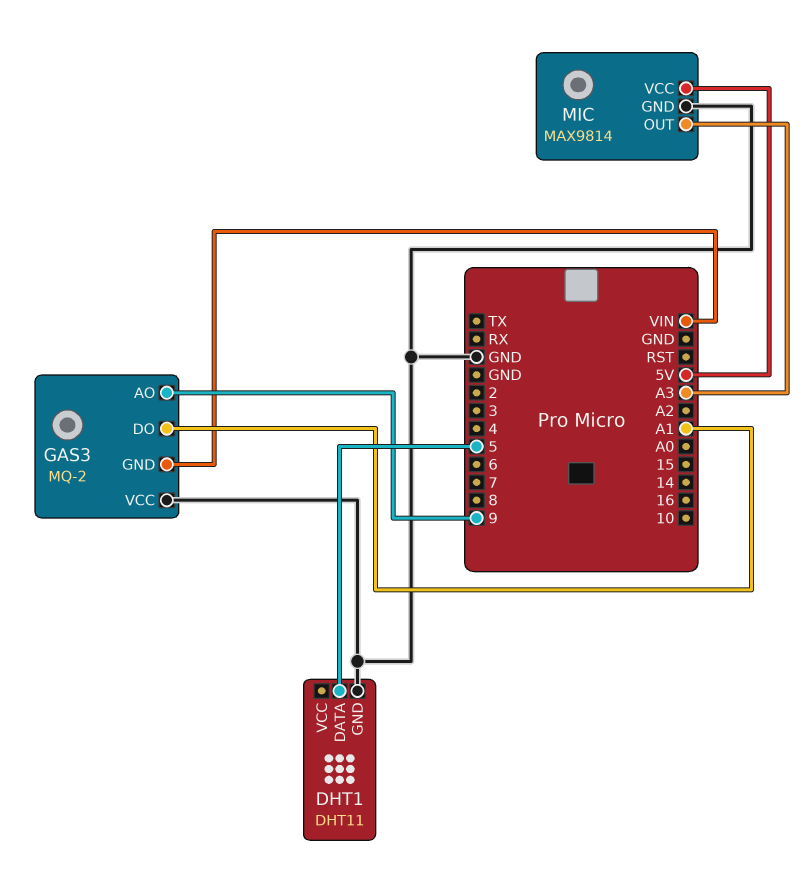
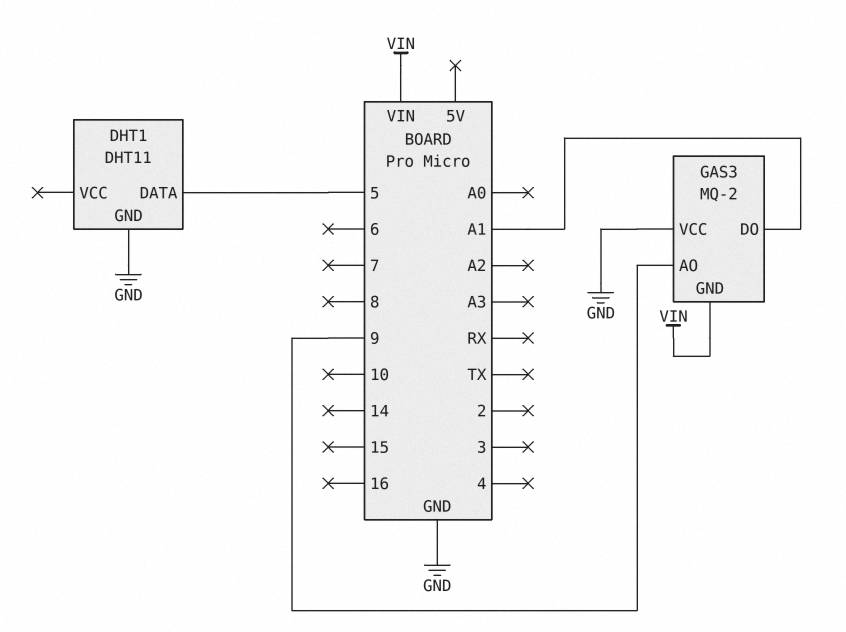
MIC: MAX9814 -> none
MIC pin GND: GND -> none
MIC pin OUT: A3 -> none
MIC pin VCC: 5V -> none

